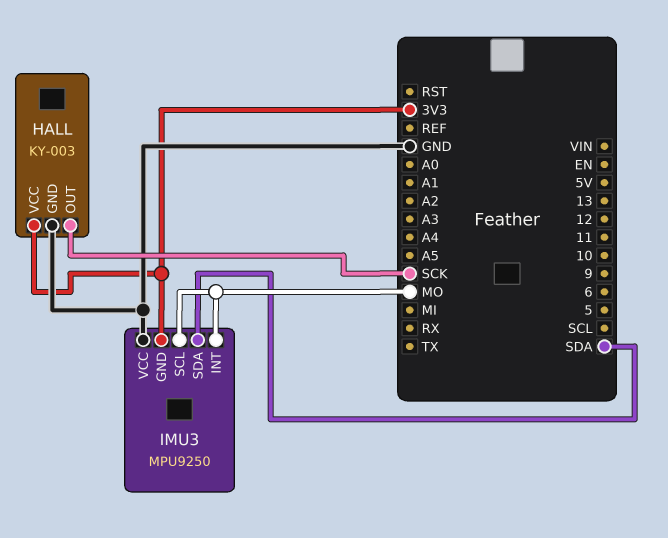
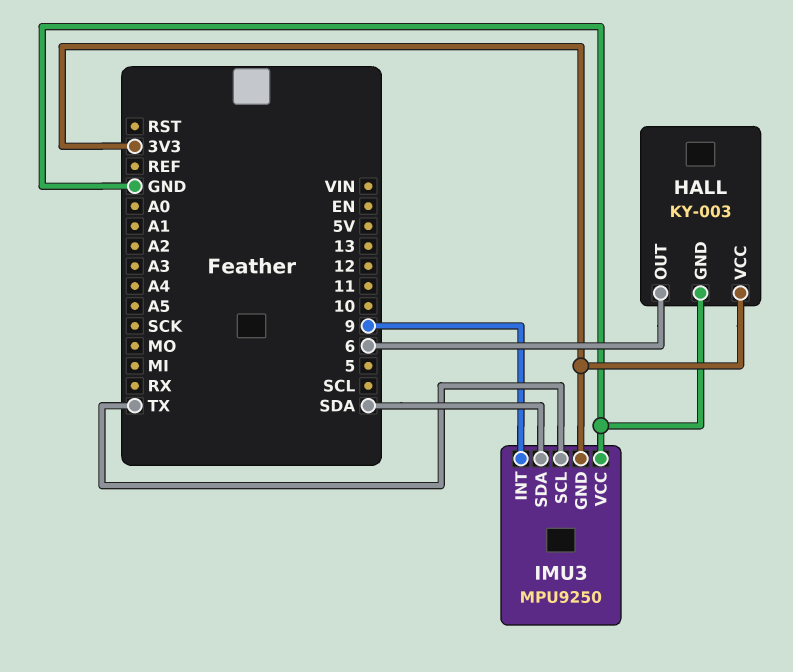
HALL pin OUT: SCK -> 6
IMU3 pin INT: MO -> 9
IMU3 pin SCL: MO -> TX

